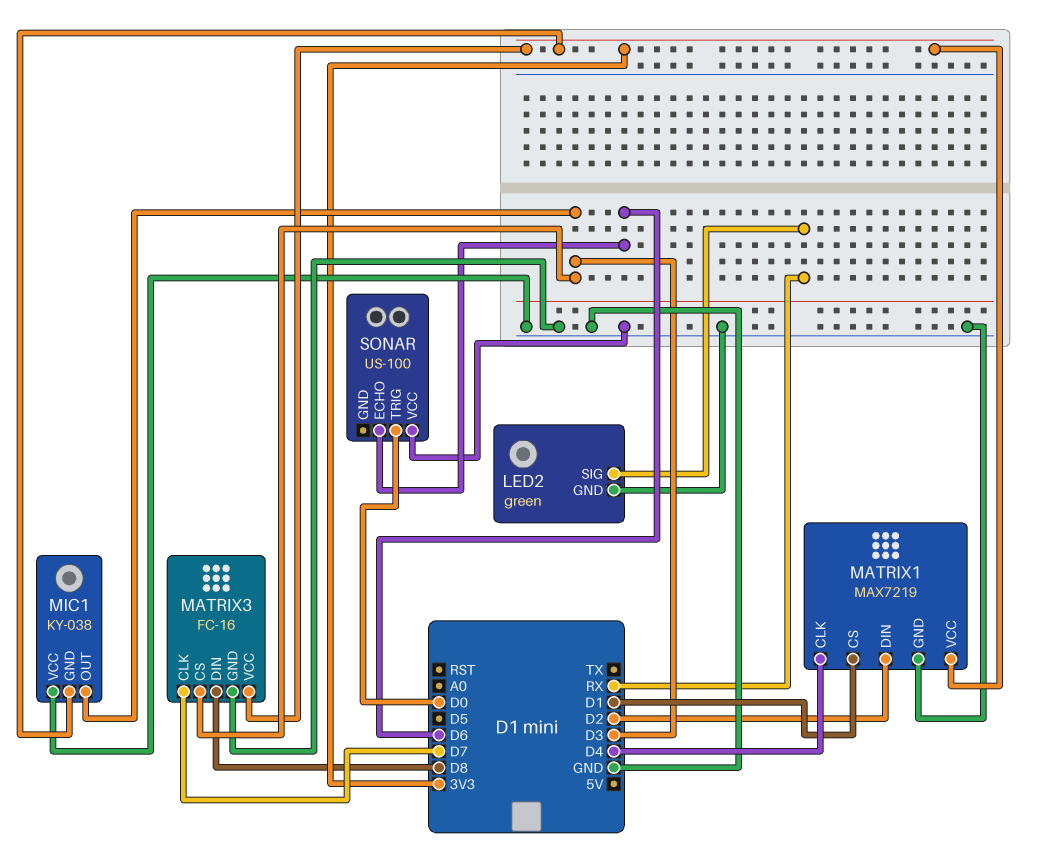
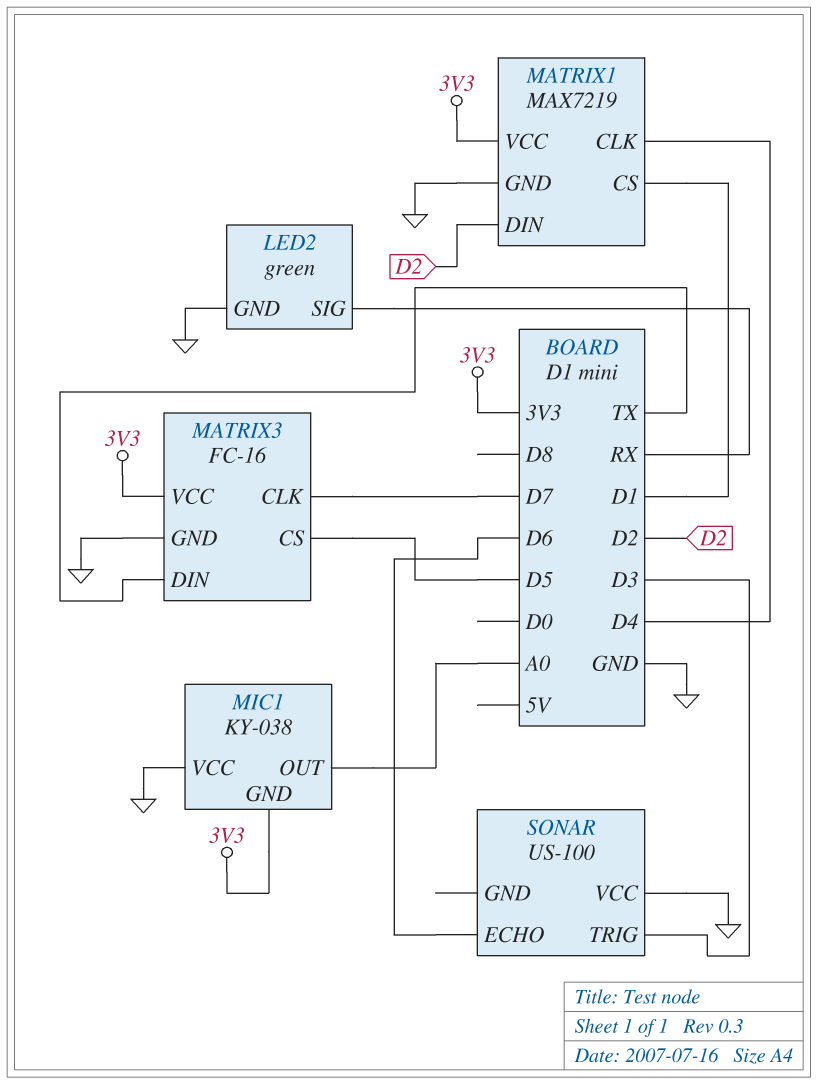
MATRIX3 pin CS: D3 -> D5
MATRIX3 pin DIN: D8 -> TX
MIC1 pin OUT: D3 -> A0
SONAR pin TRIG: D0 -> D3

